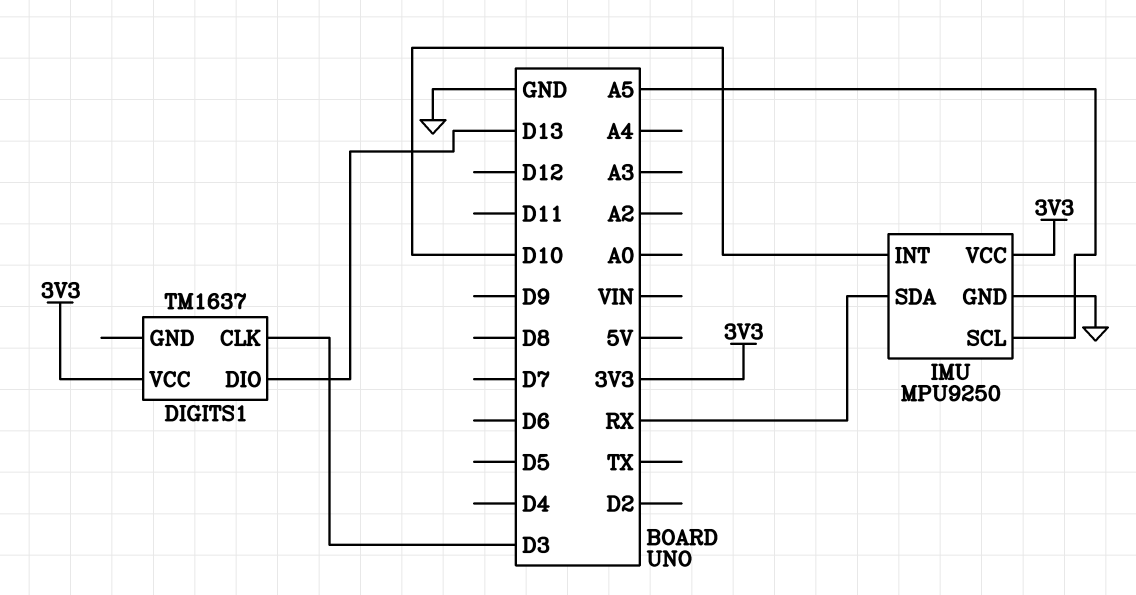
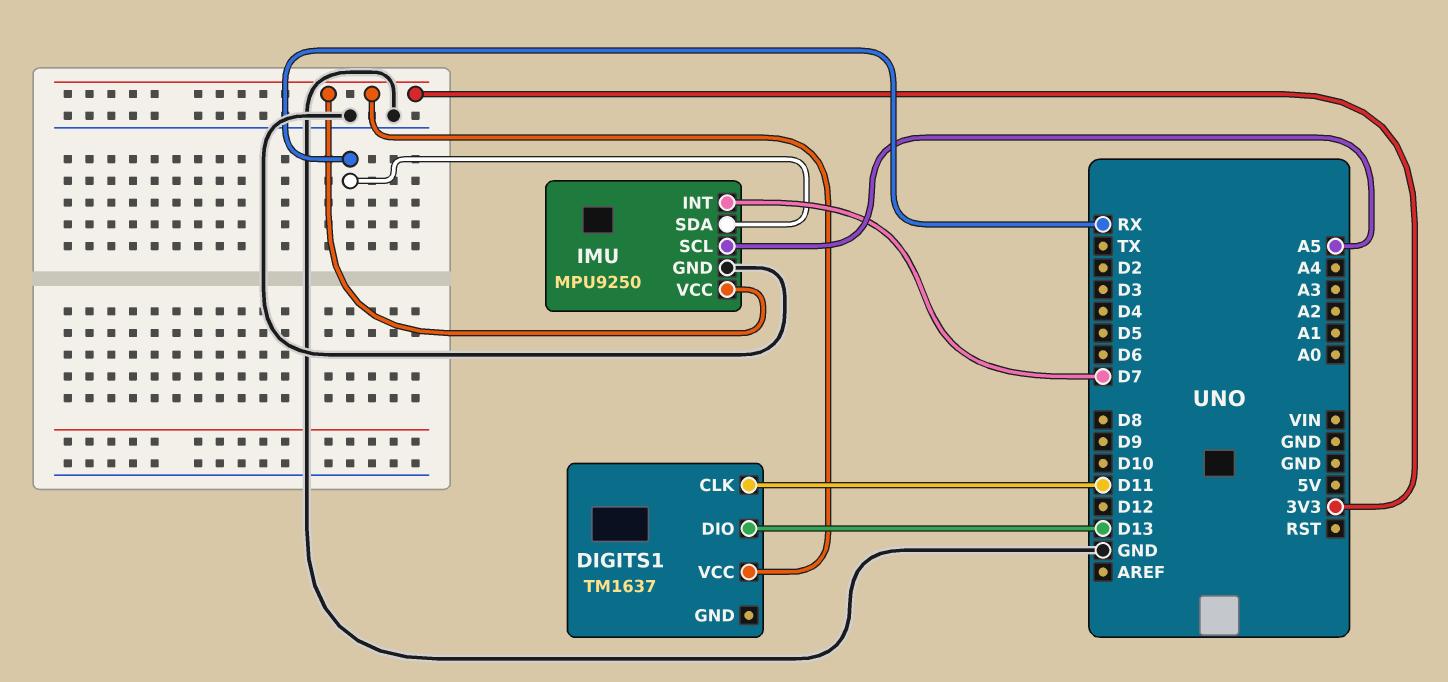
DIGITS1 pin CLK: D3 -> D11
IMU pin INT: D10 -> D7

